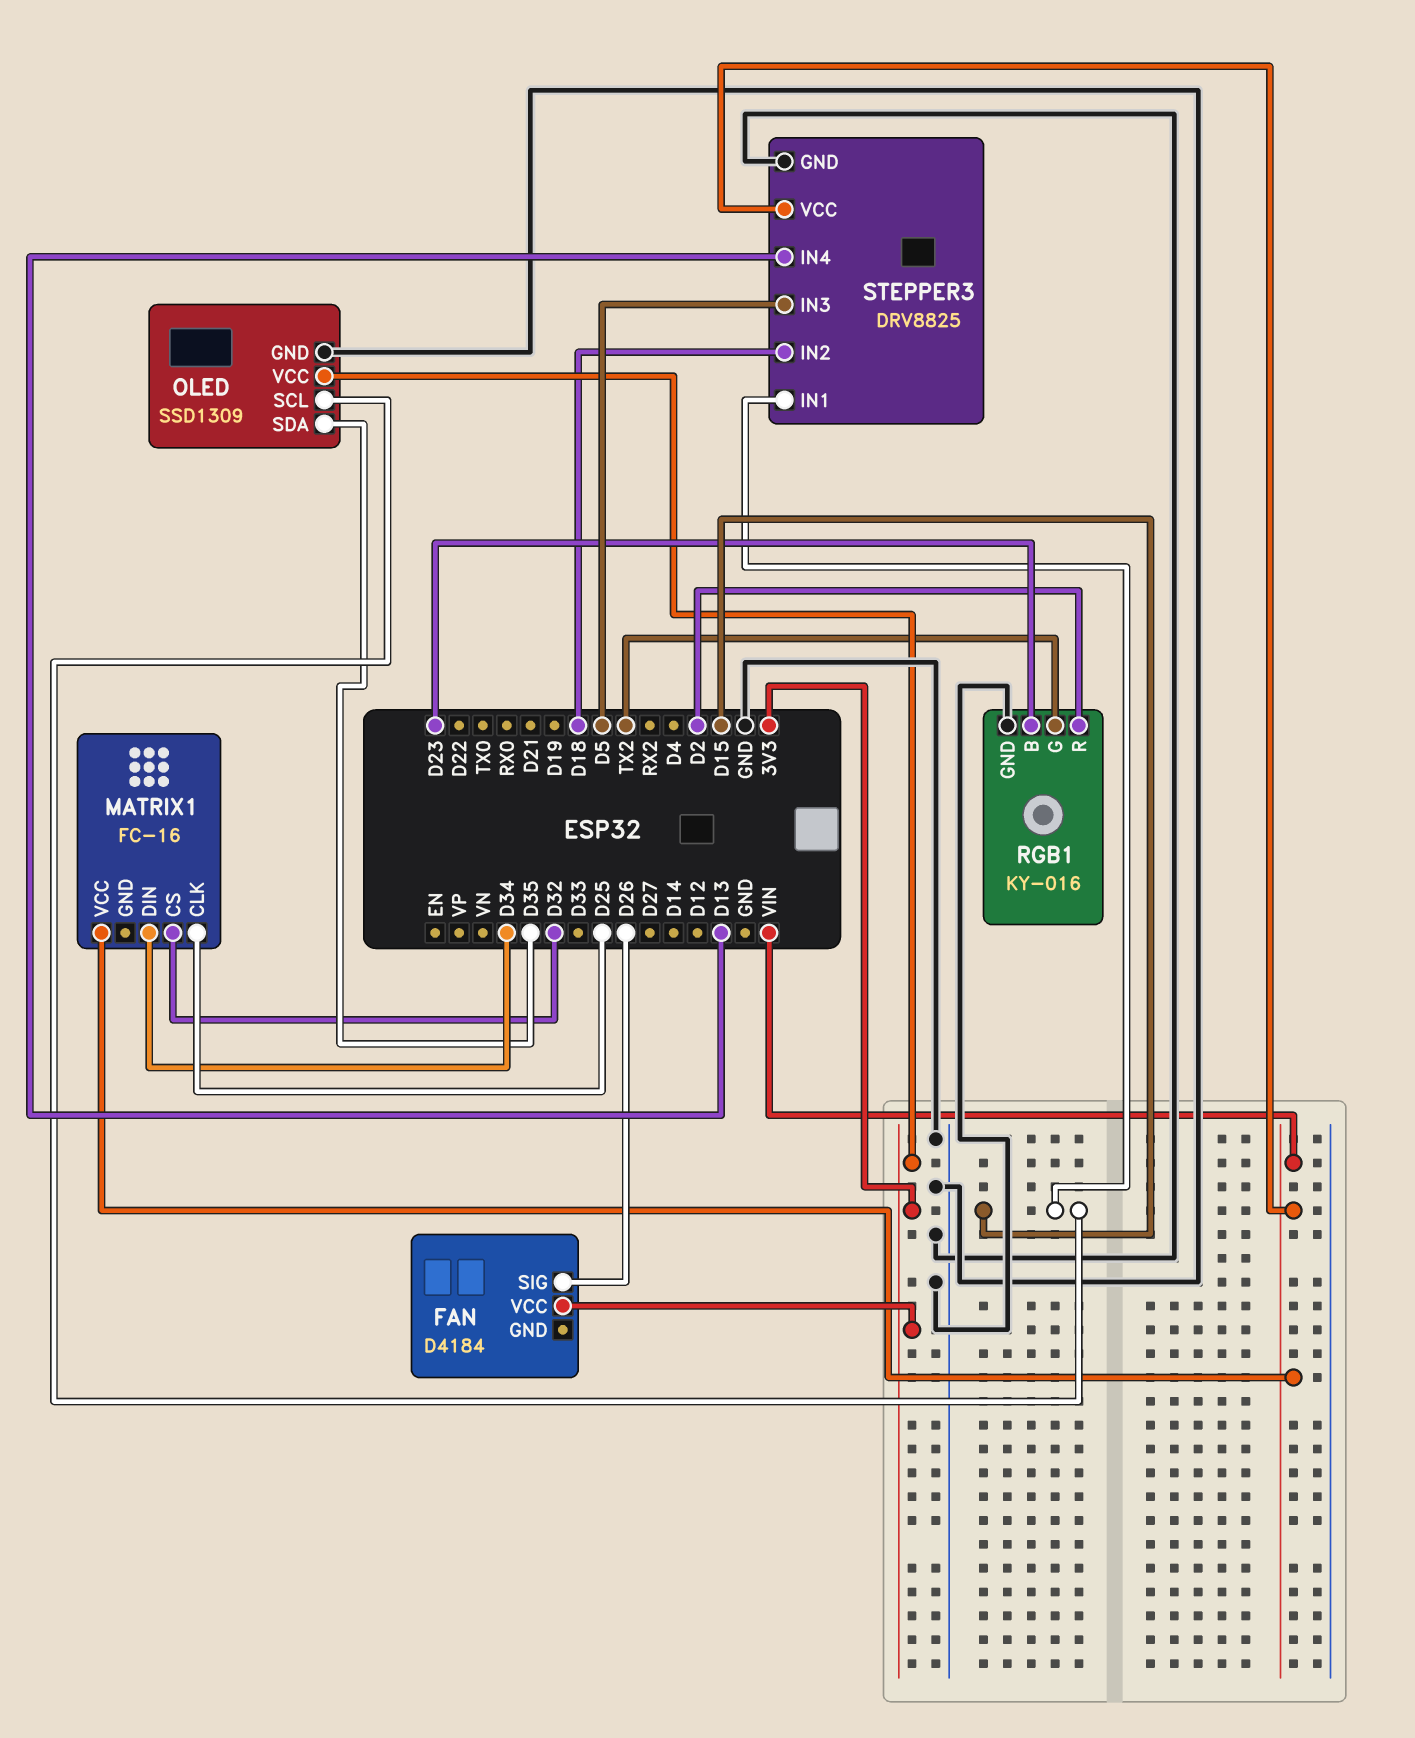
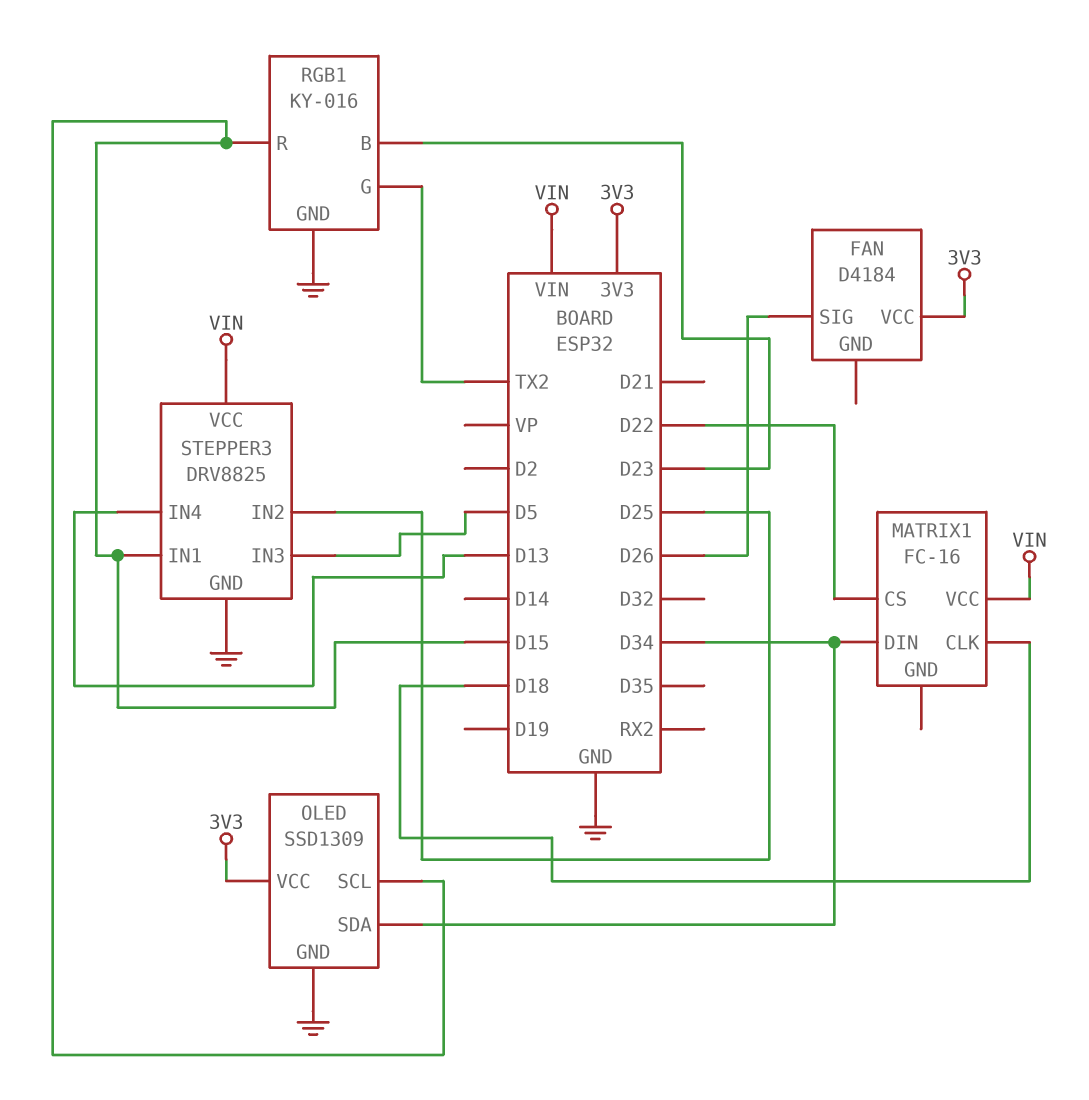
MATRIX1 pin CLK: D25 -> D18
MATRIX1 pin CS: D32 -> D22
OLED pin SDA: D35 -> D34
RGB1 pin R: D2 -> D15
STEPPER3 pin IN2: D18 -> D25

